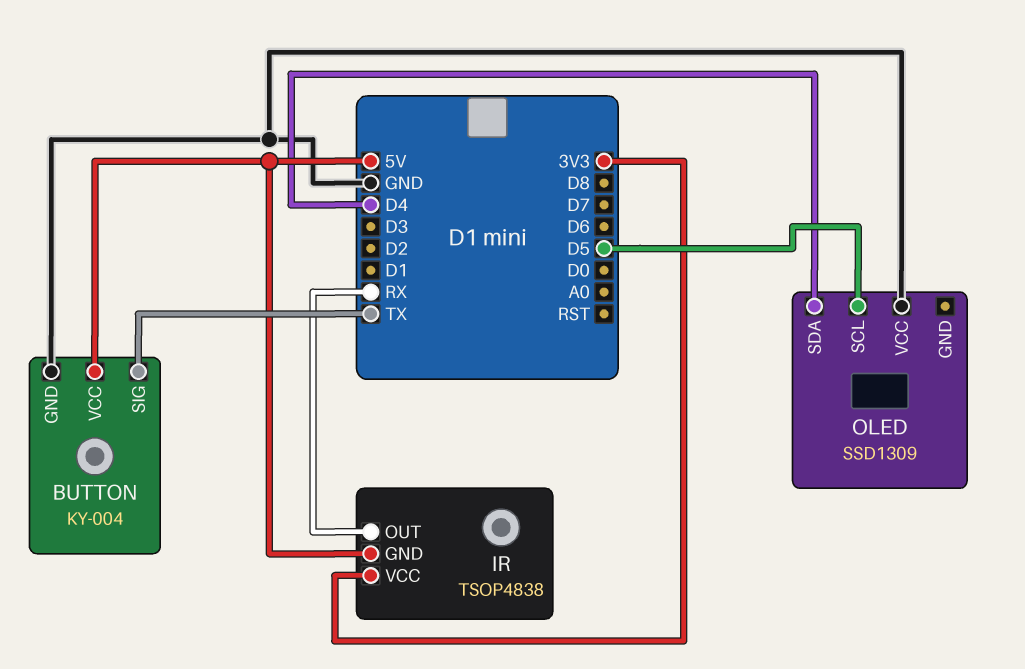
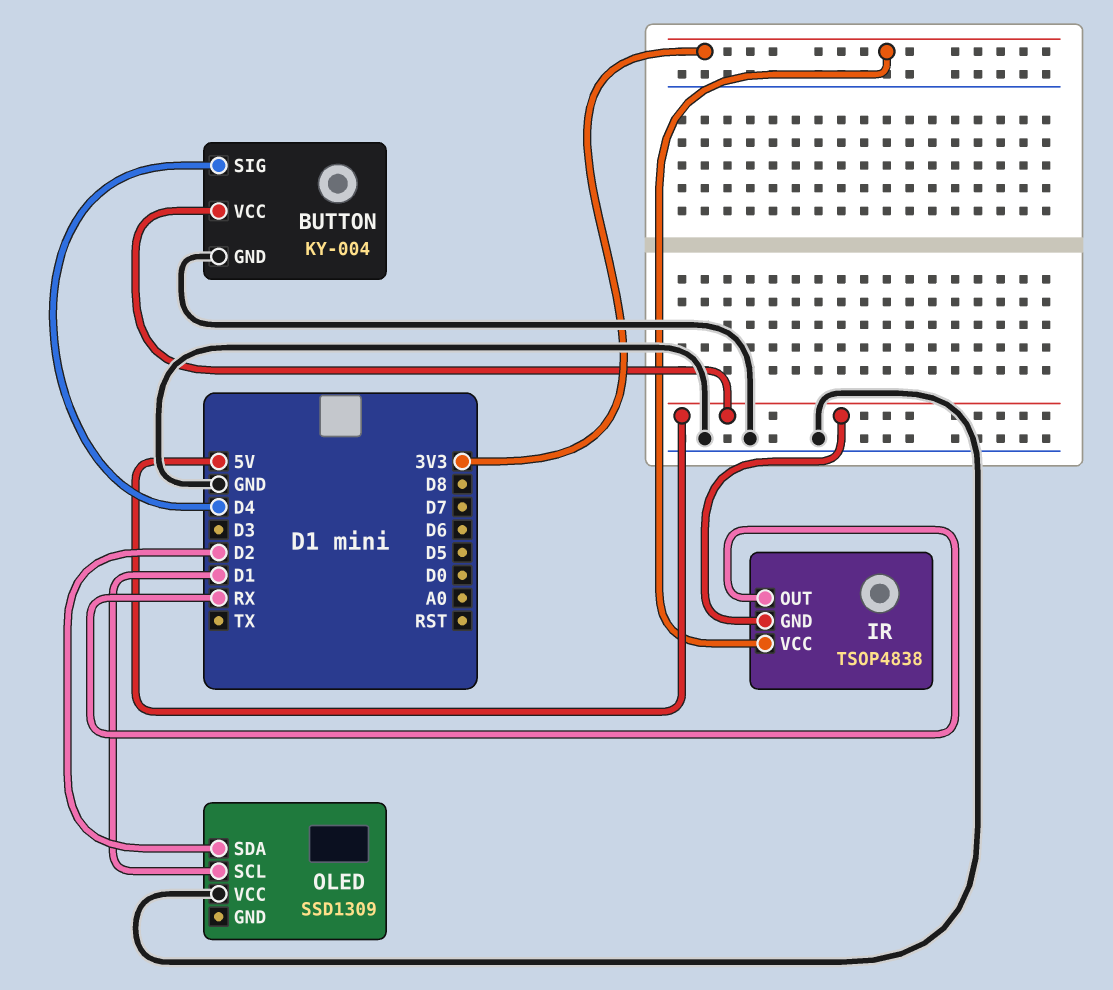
BUTTON pin SIG: TX -> D4
OLED pin SCL: D5 -> D1
OLED pin SDA: D4 -> D2

